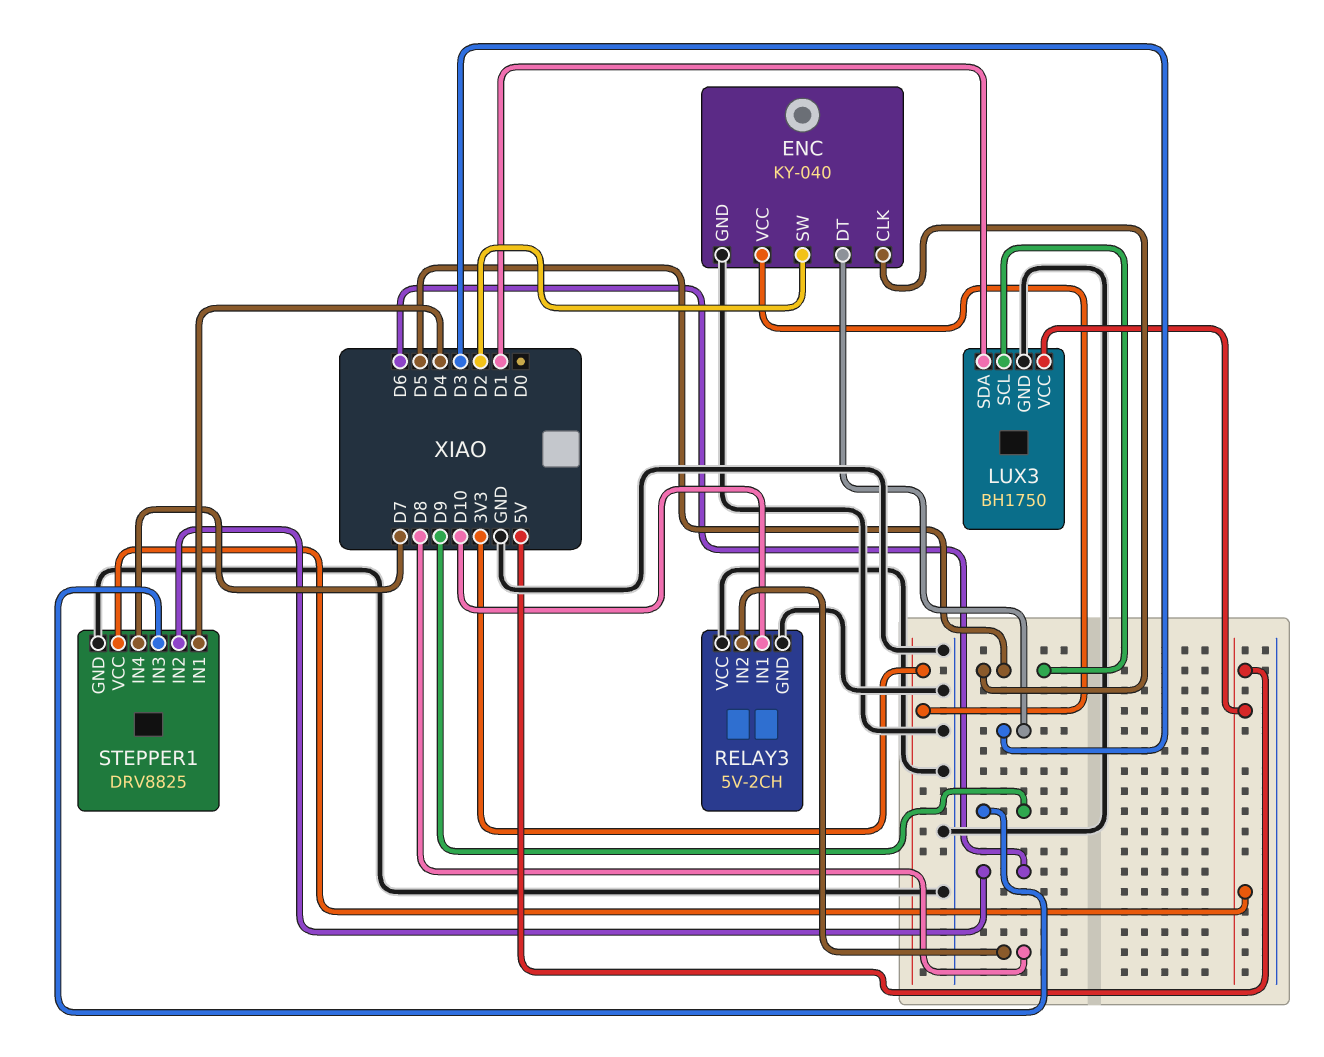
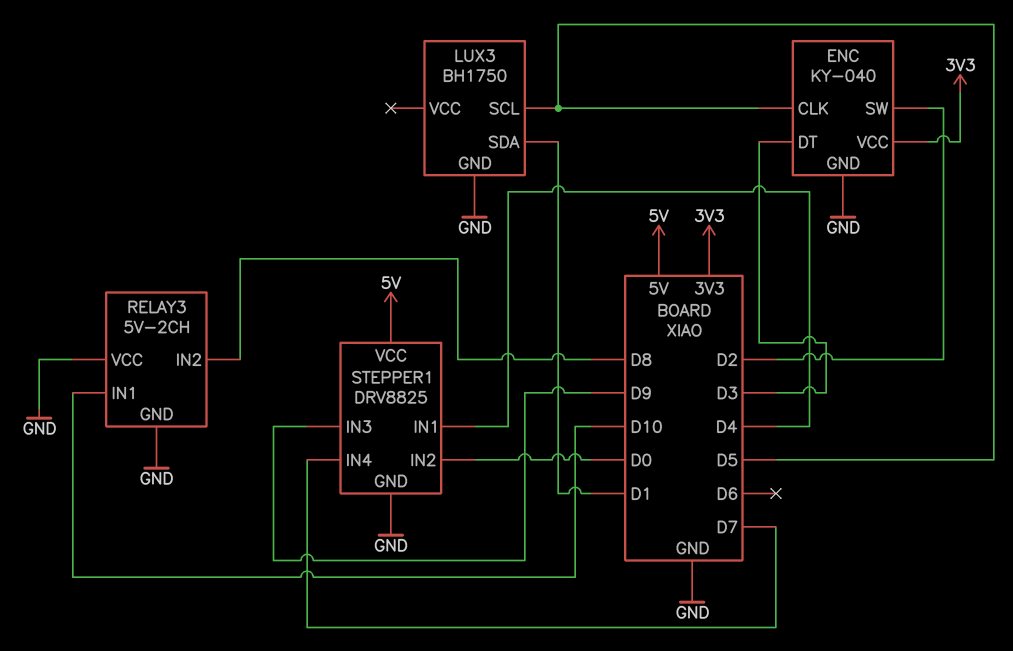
LUX3 pin VCC: 5V -> none
STEPPER1 pin IN2: D6 -> D0

